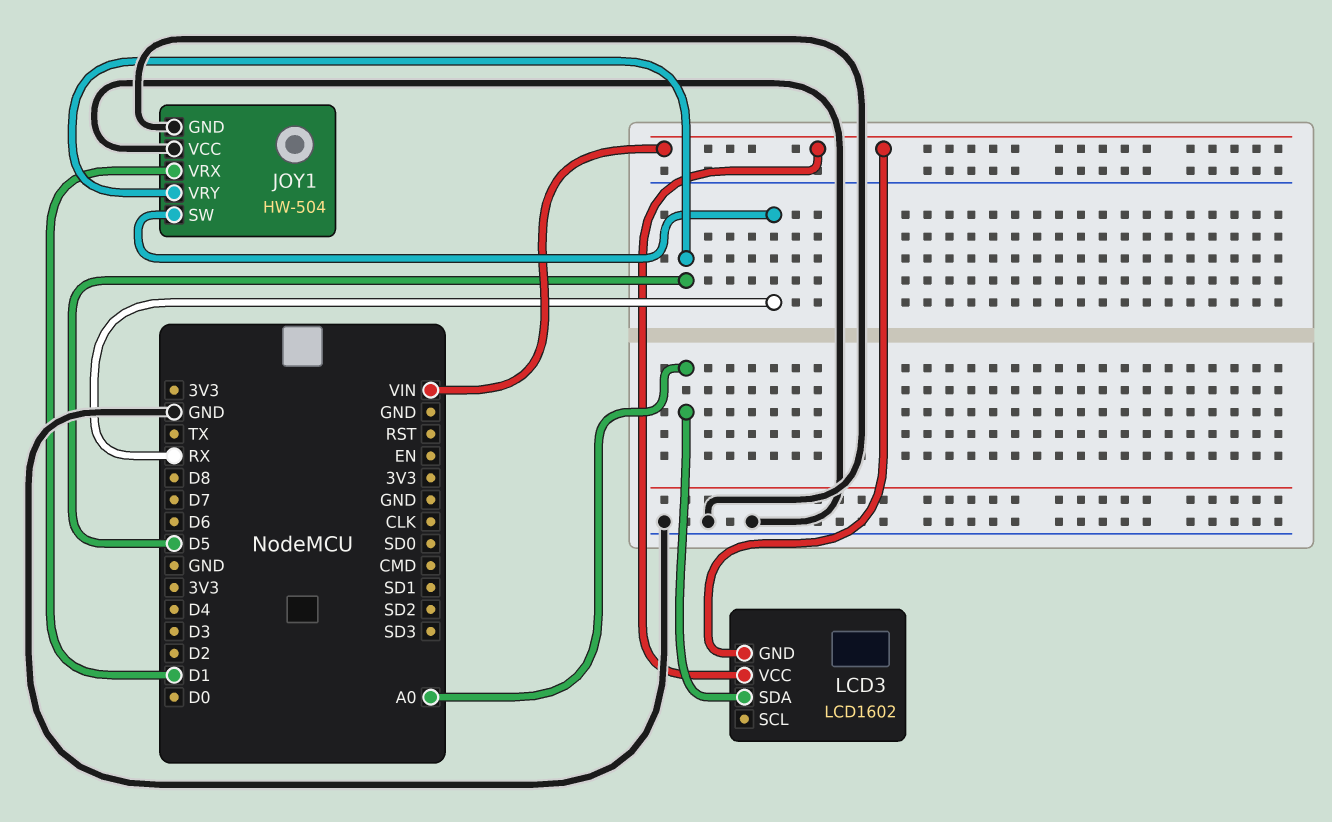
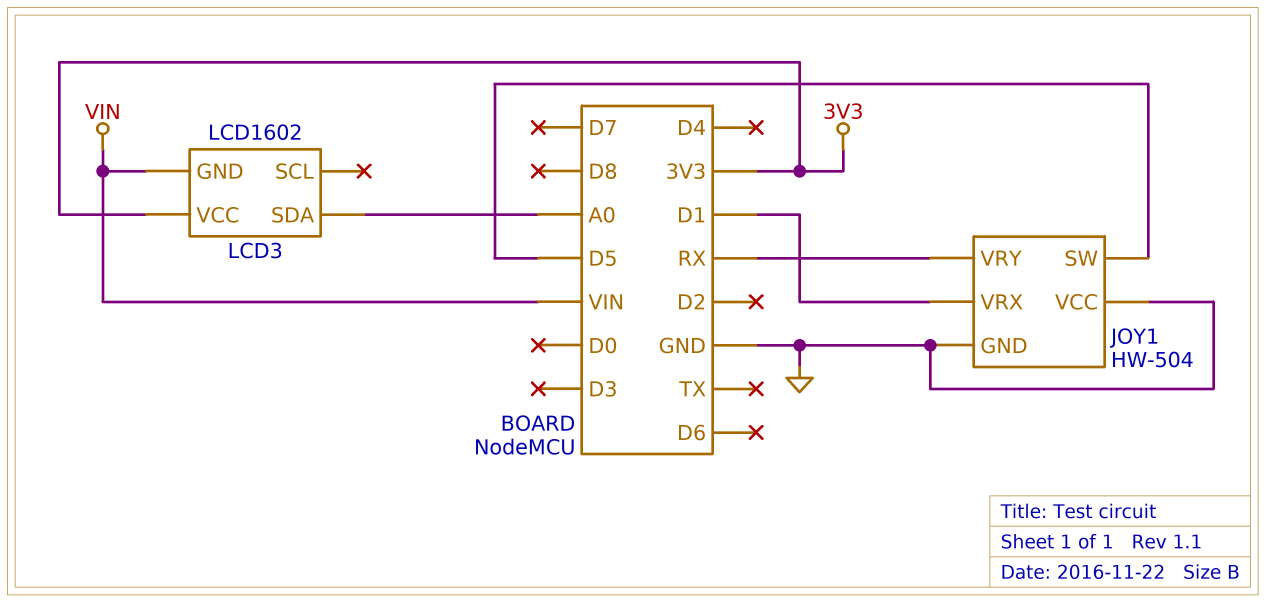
JOY1 pin SW: RX -> D5
JOY1 pin VRY: D5 -> RX
LCD3 pin VCC: VIN -> 3V3

